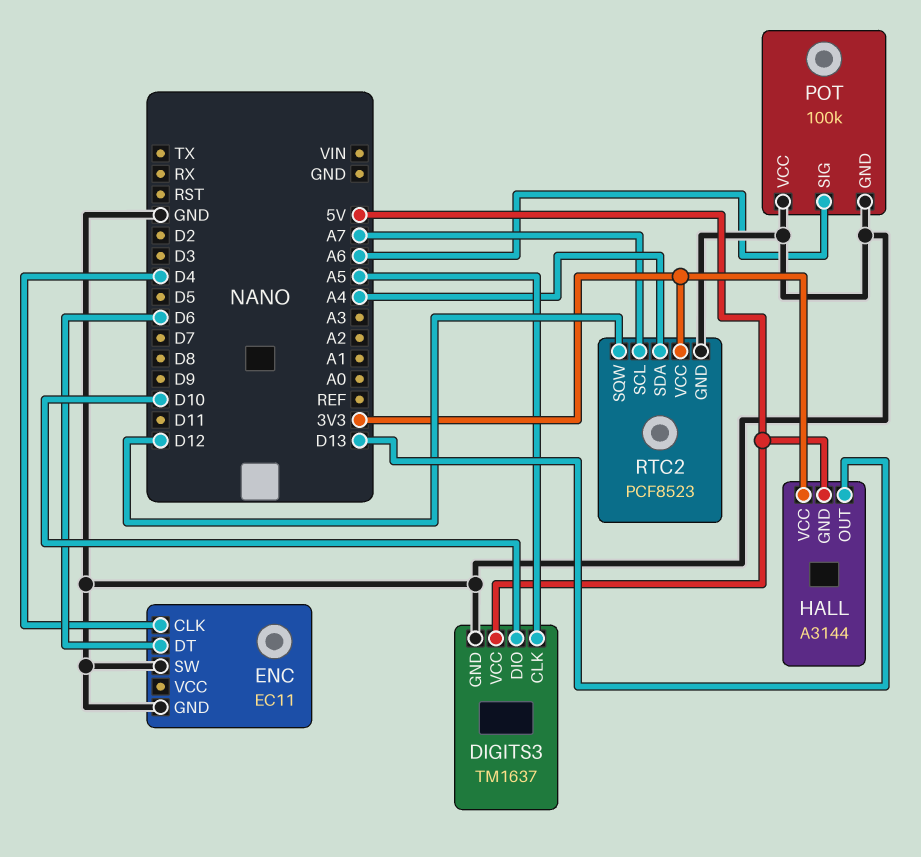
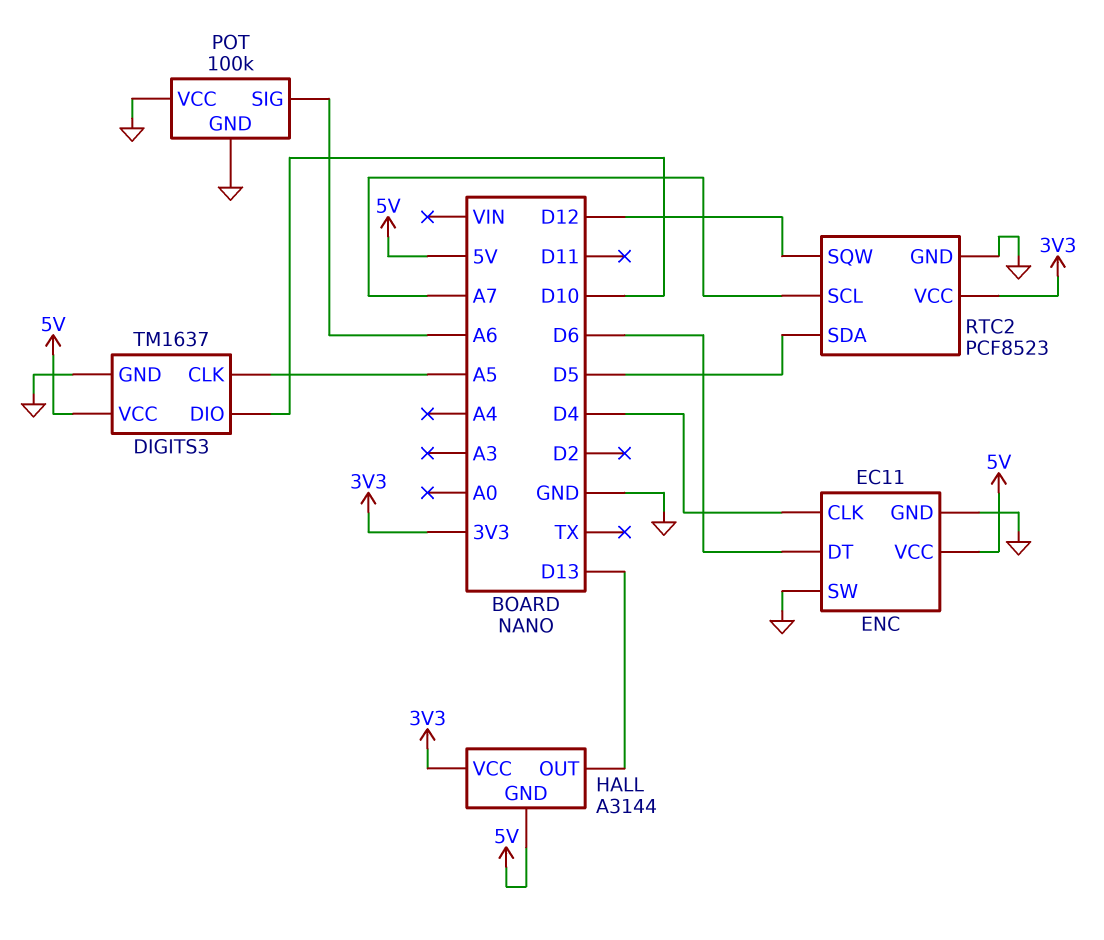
ENC pin VCC: none -> 5V
RTC2 pin SDA: A4 -> D5

